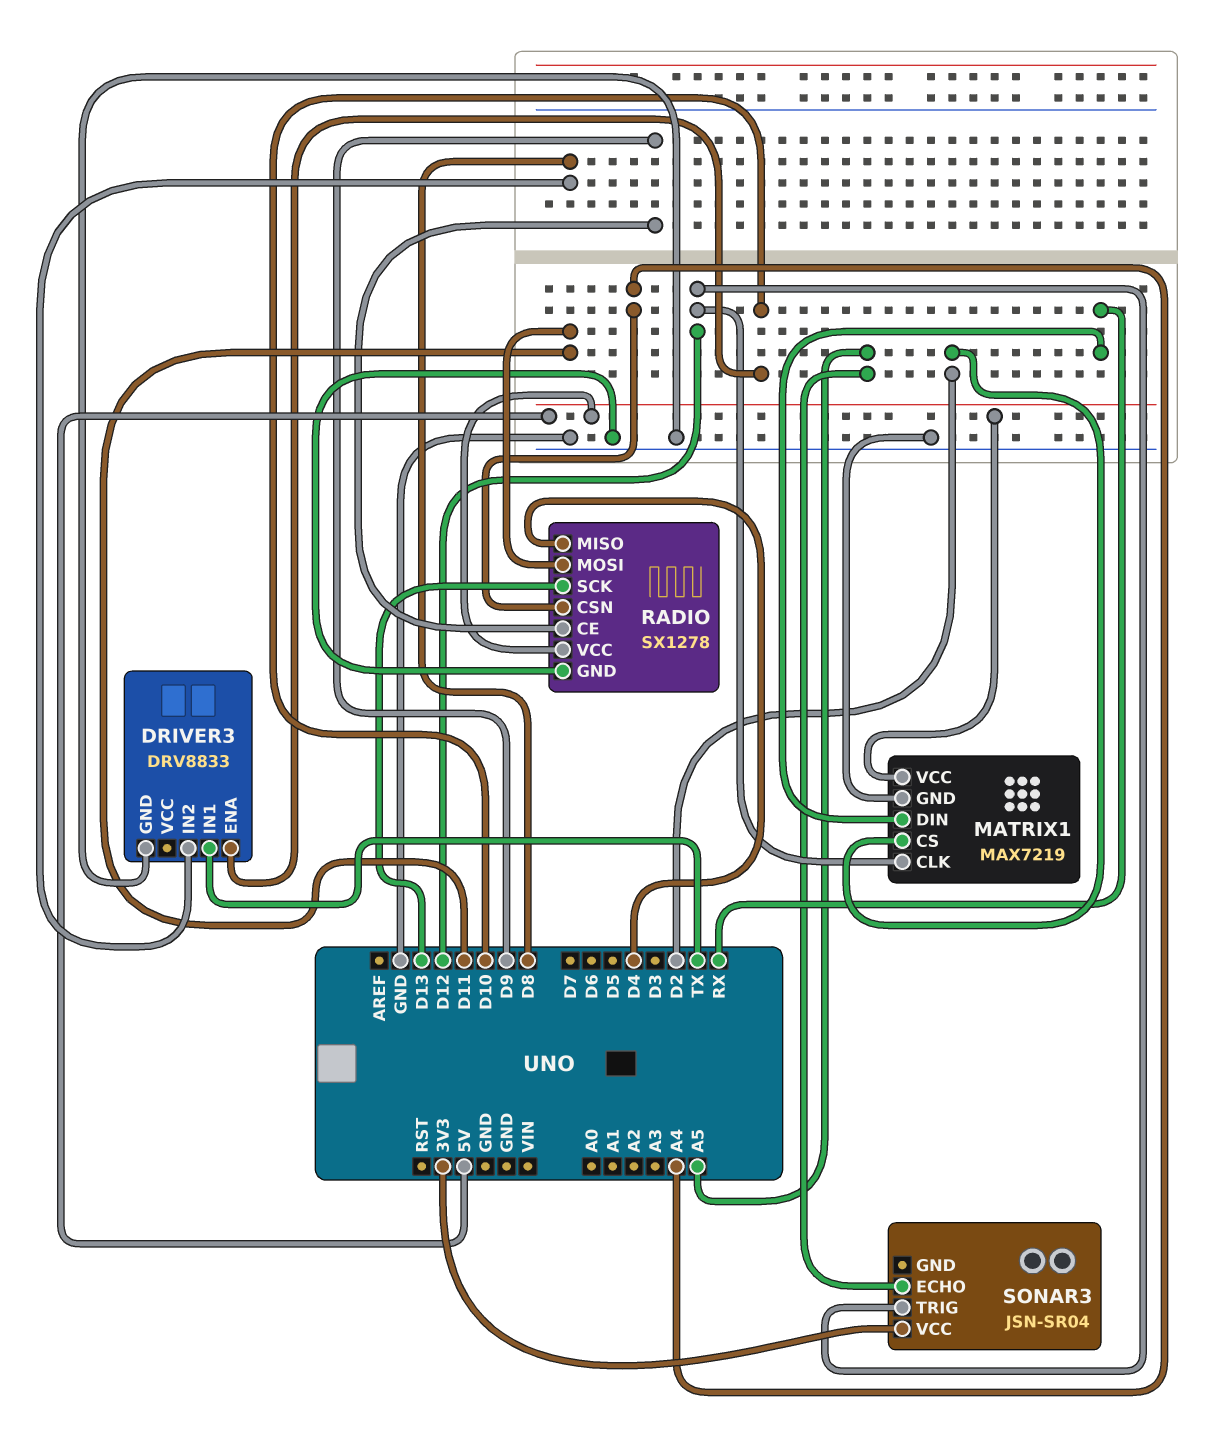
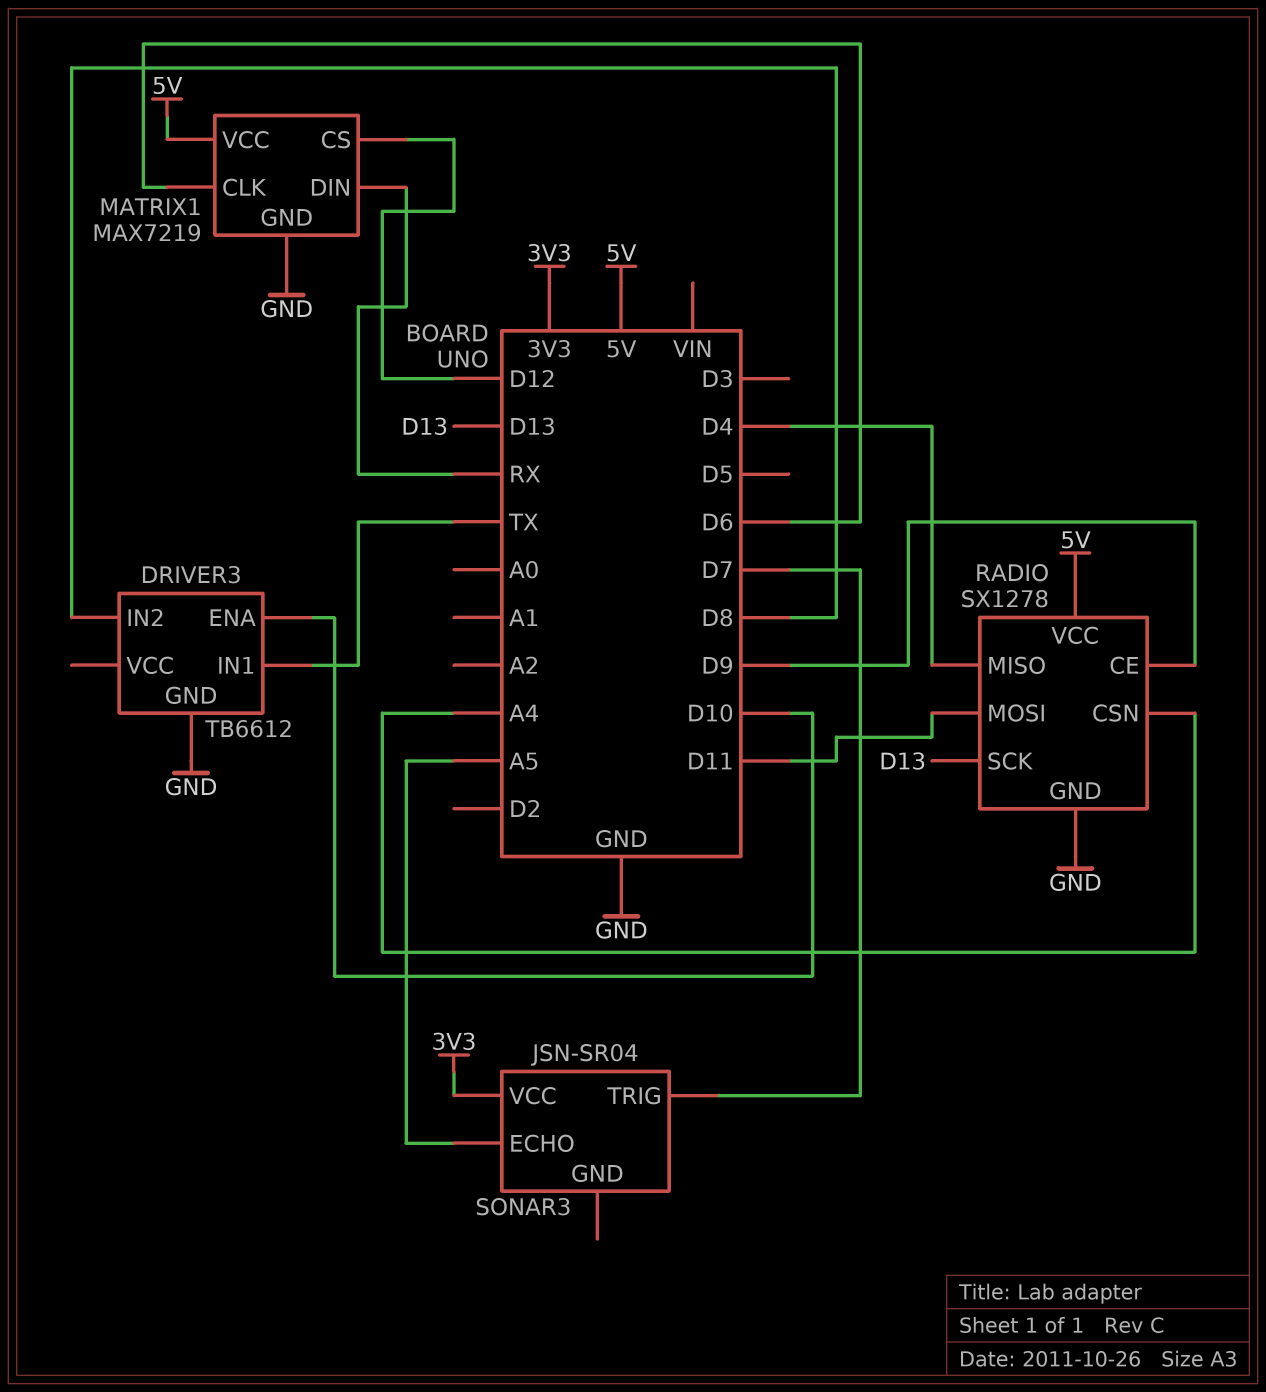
DRIVER3: DRV8833 -> TB6612
MATRIX1 pin CLK: D12 -> D6
MATRIX1 pin CS: D2 -> D12
SONAR3 pin TRIG: D12 -> D7

